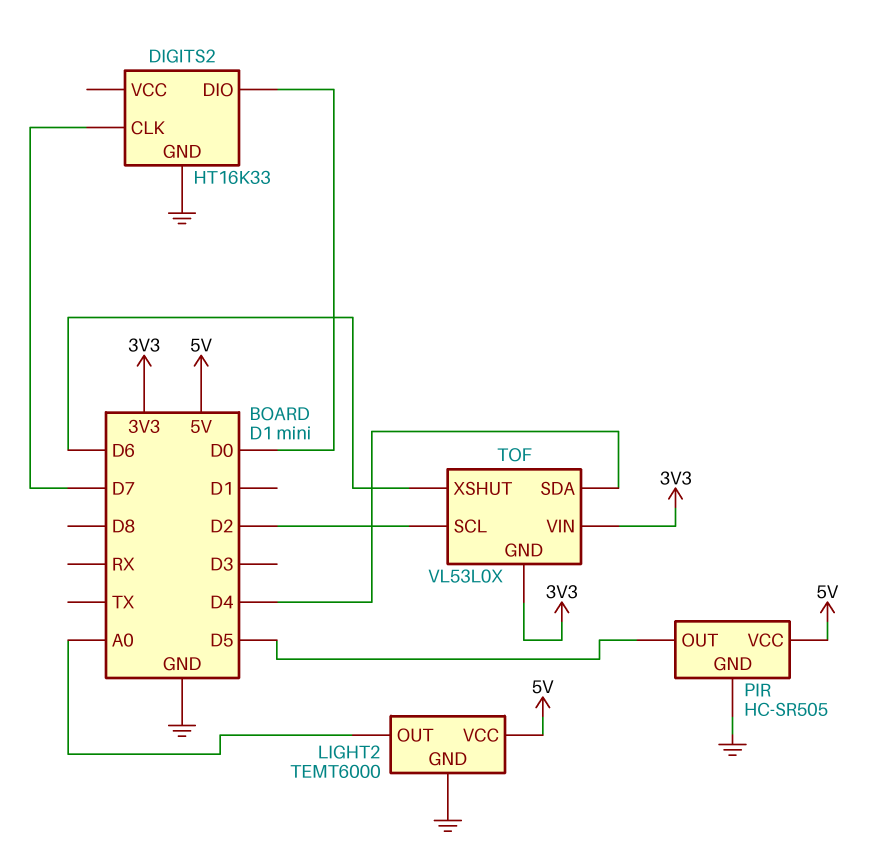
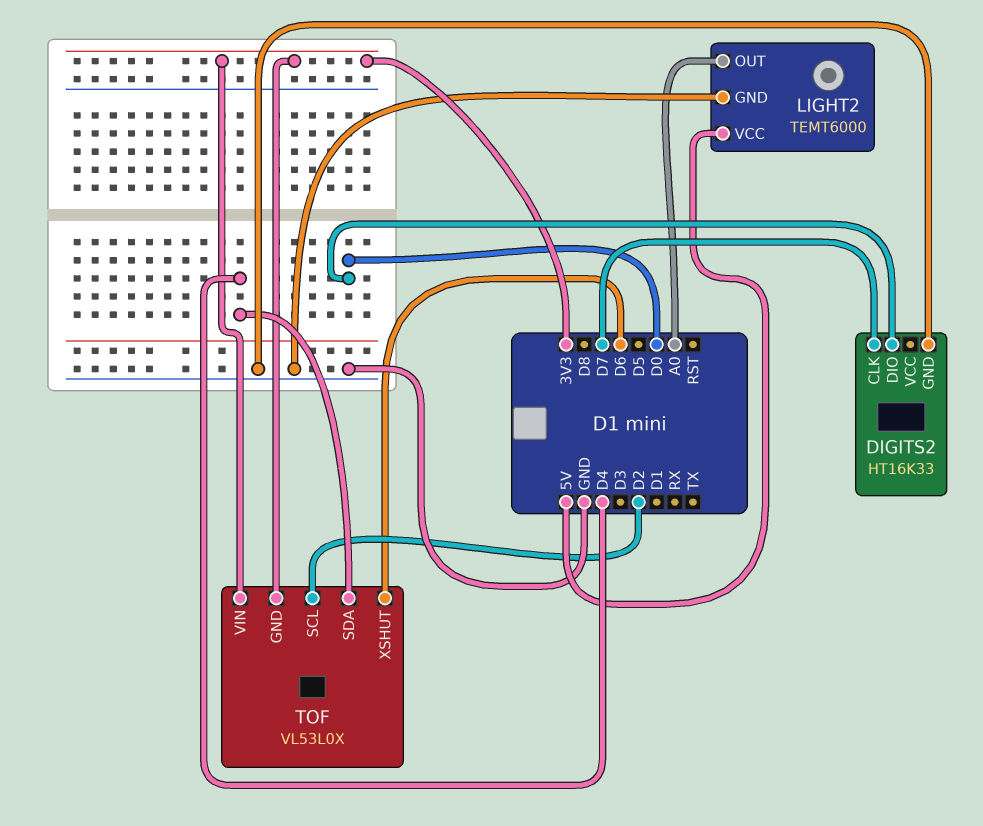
PIR: HC-SR505 -> none
PIR pin GND: GND -> none
PIR pin OUT: D5 -> none
PIR pin VCC: 5V -> none

